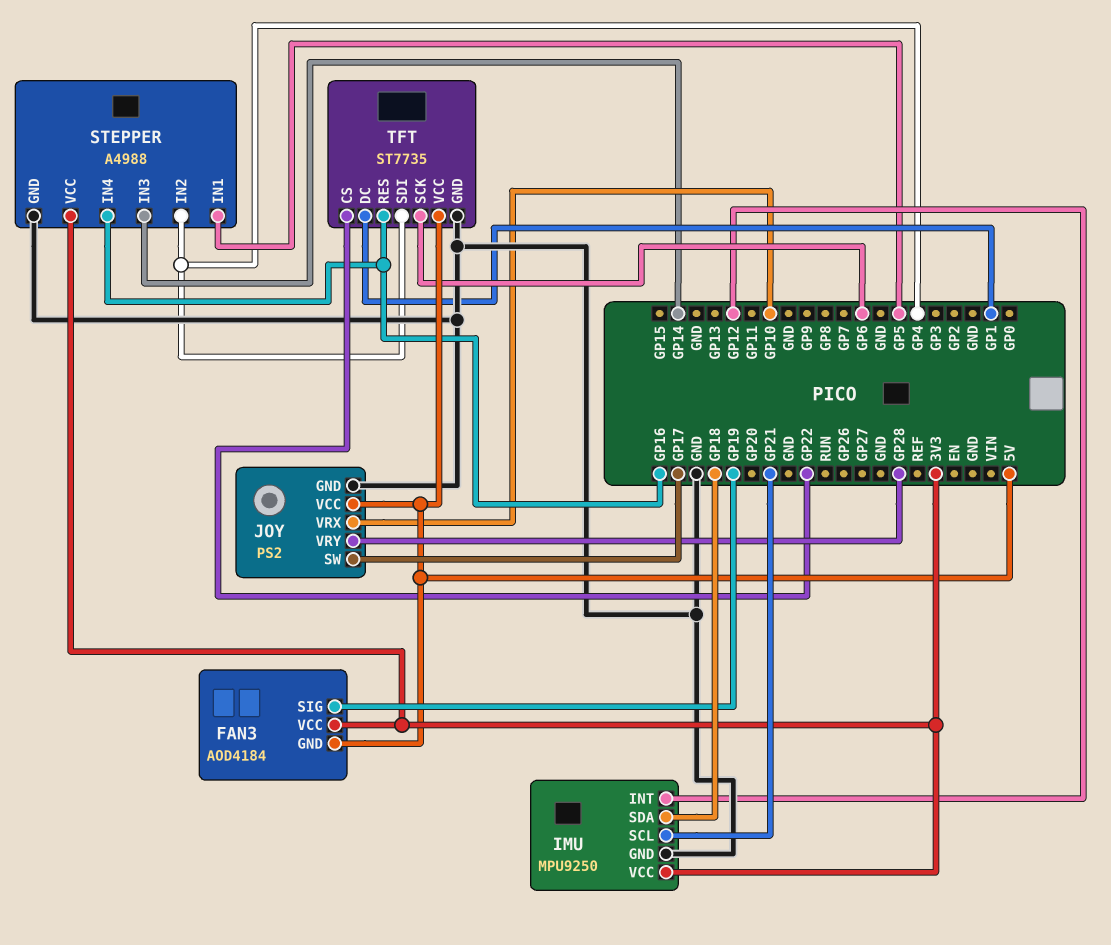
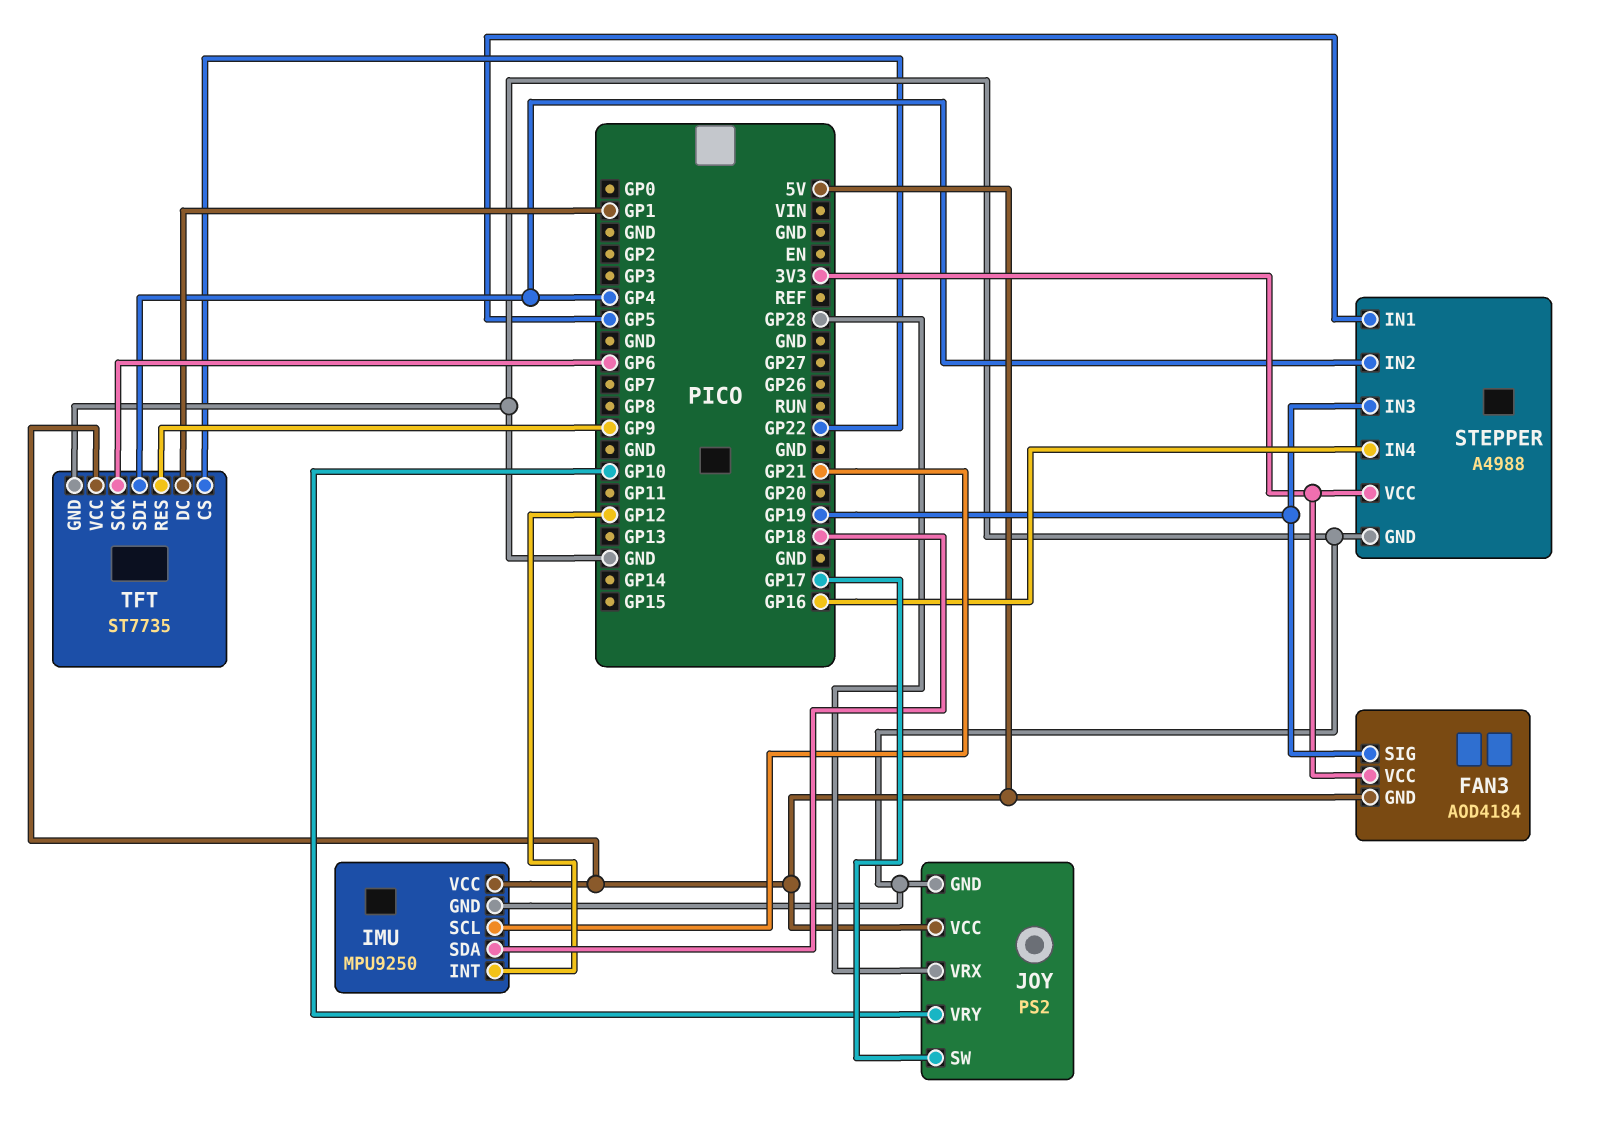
IMU pin VCC: 3V3 -> 5V
JOY pin VRX: GP10 -> GP28
JOY pin VRY: GP28 -> GP10
STEPPER pin IN3: GP14 -> GP19
TFT pin RES: GP16 -> GP9

